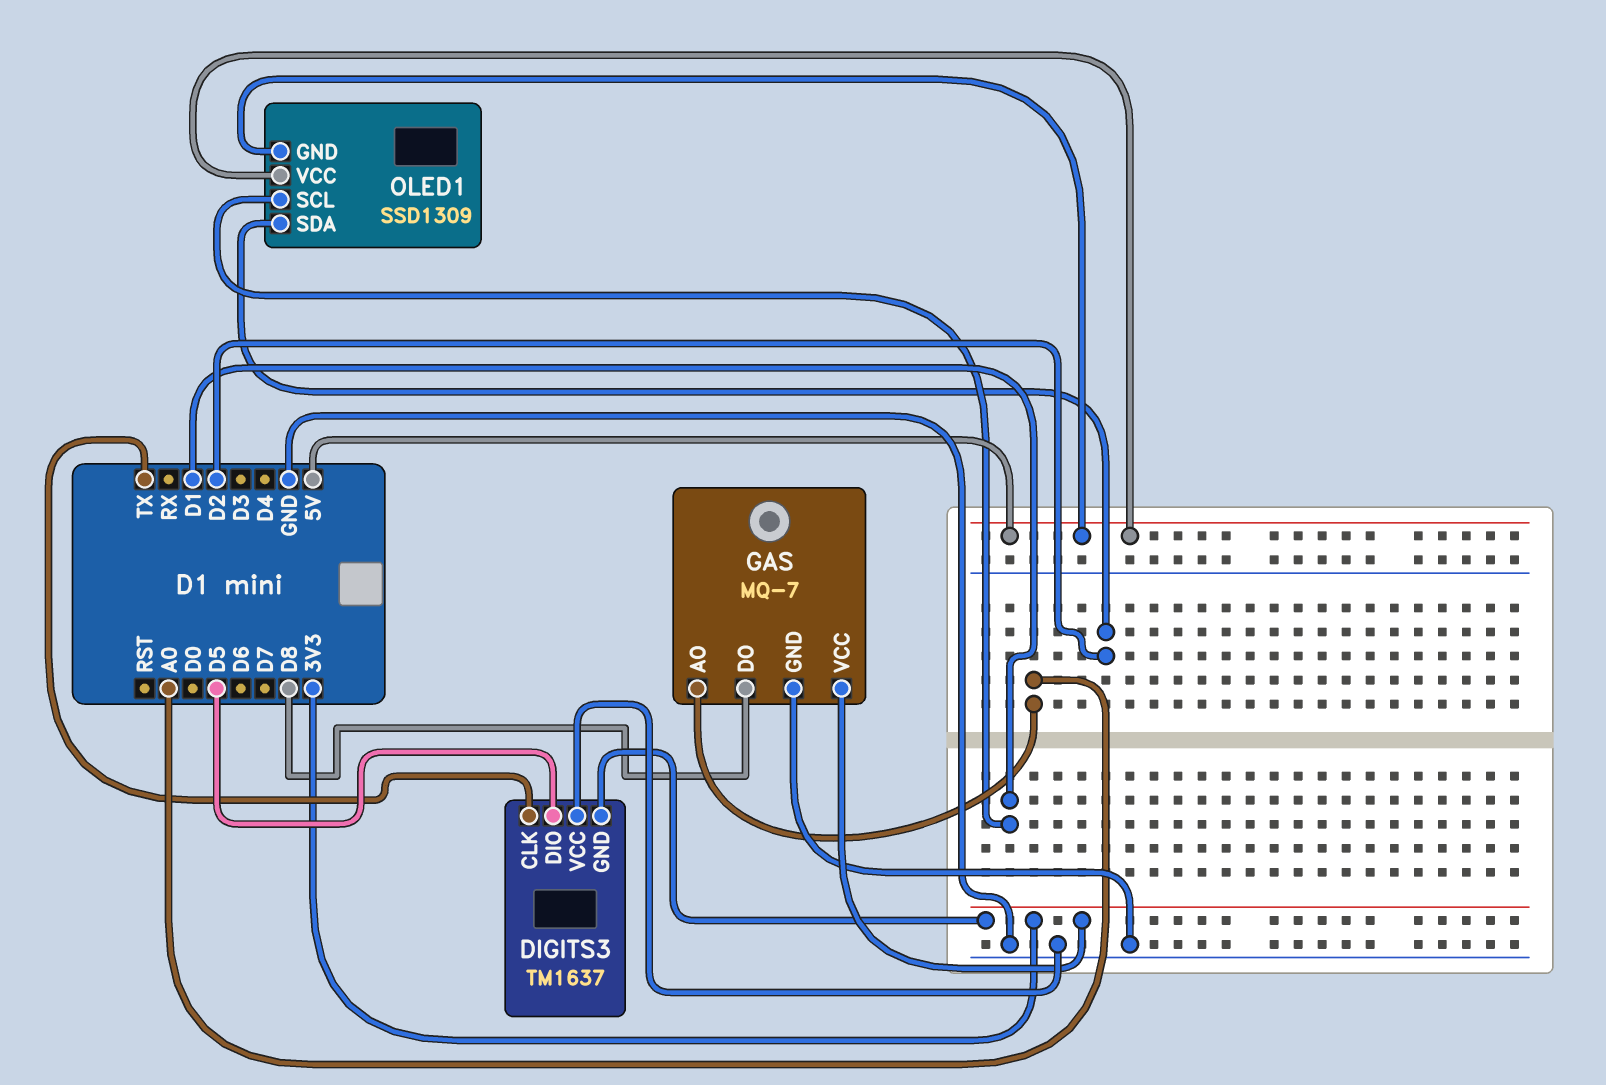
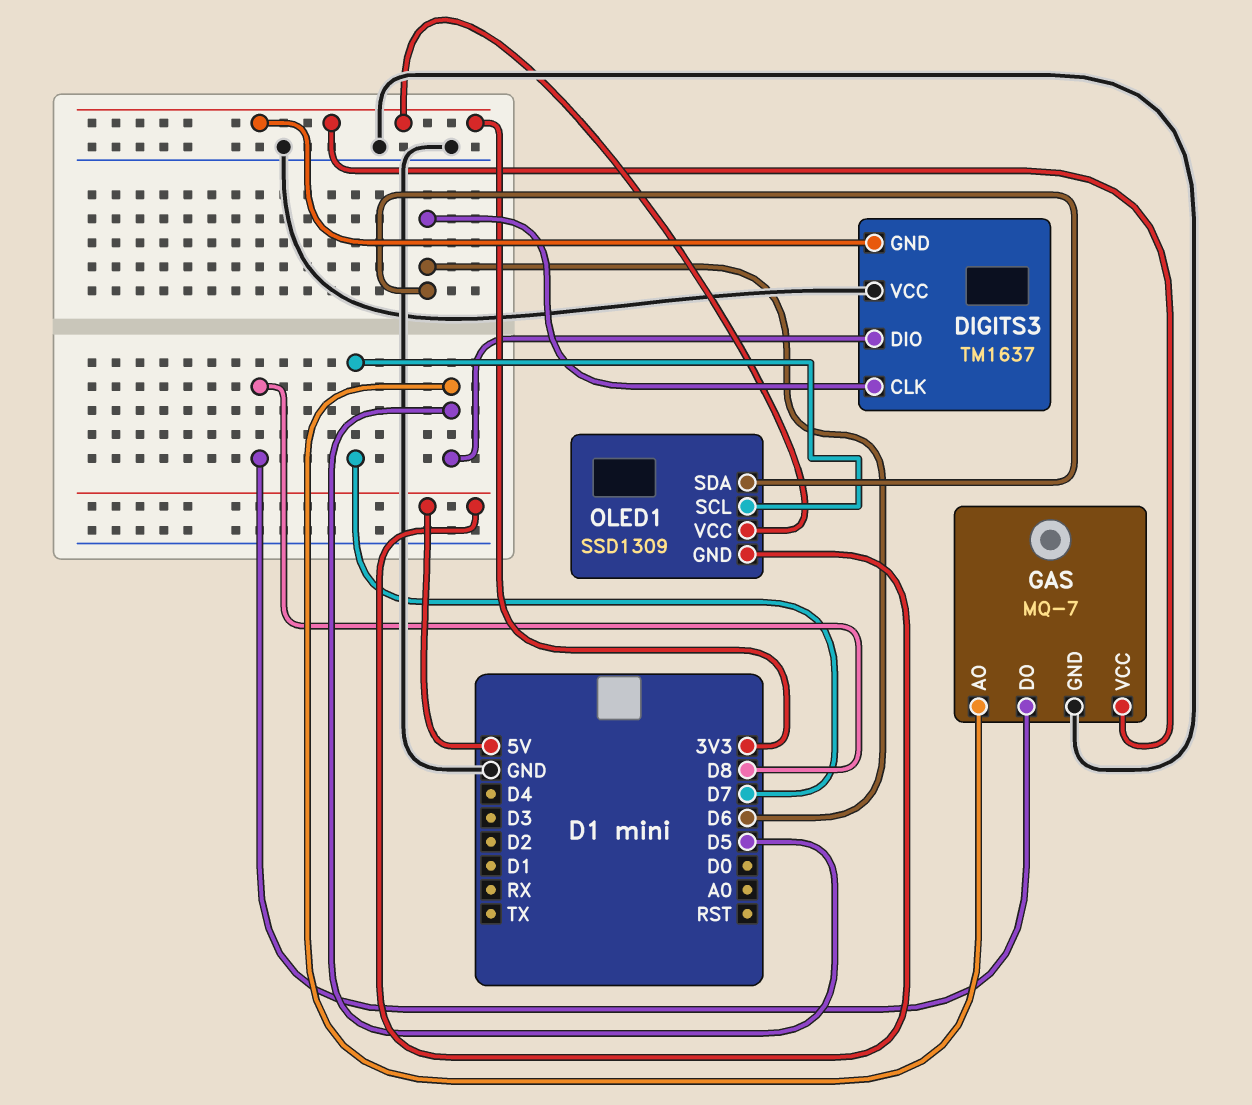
DIGITS3 pin CLK: TX -> D6
GAS pin AO: A0 -> D5
OLED1 pin SCL: D1 -> D7
OLED1 pin SDA: D2 -> D6
OLED1 pin VCC: 5V -> 3V3

